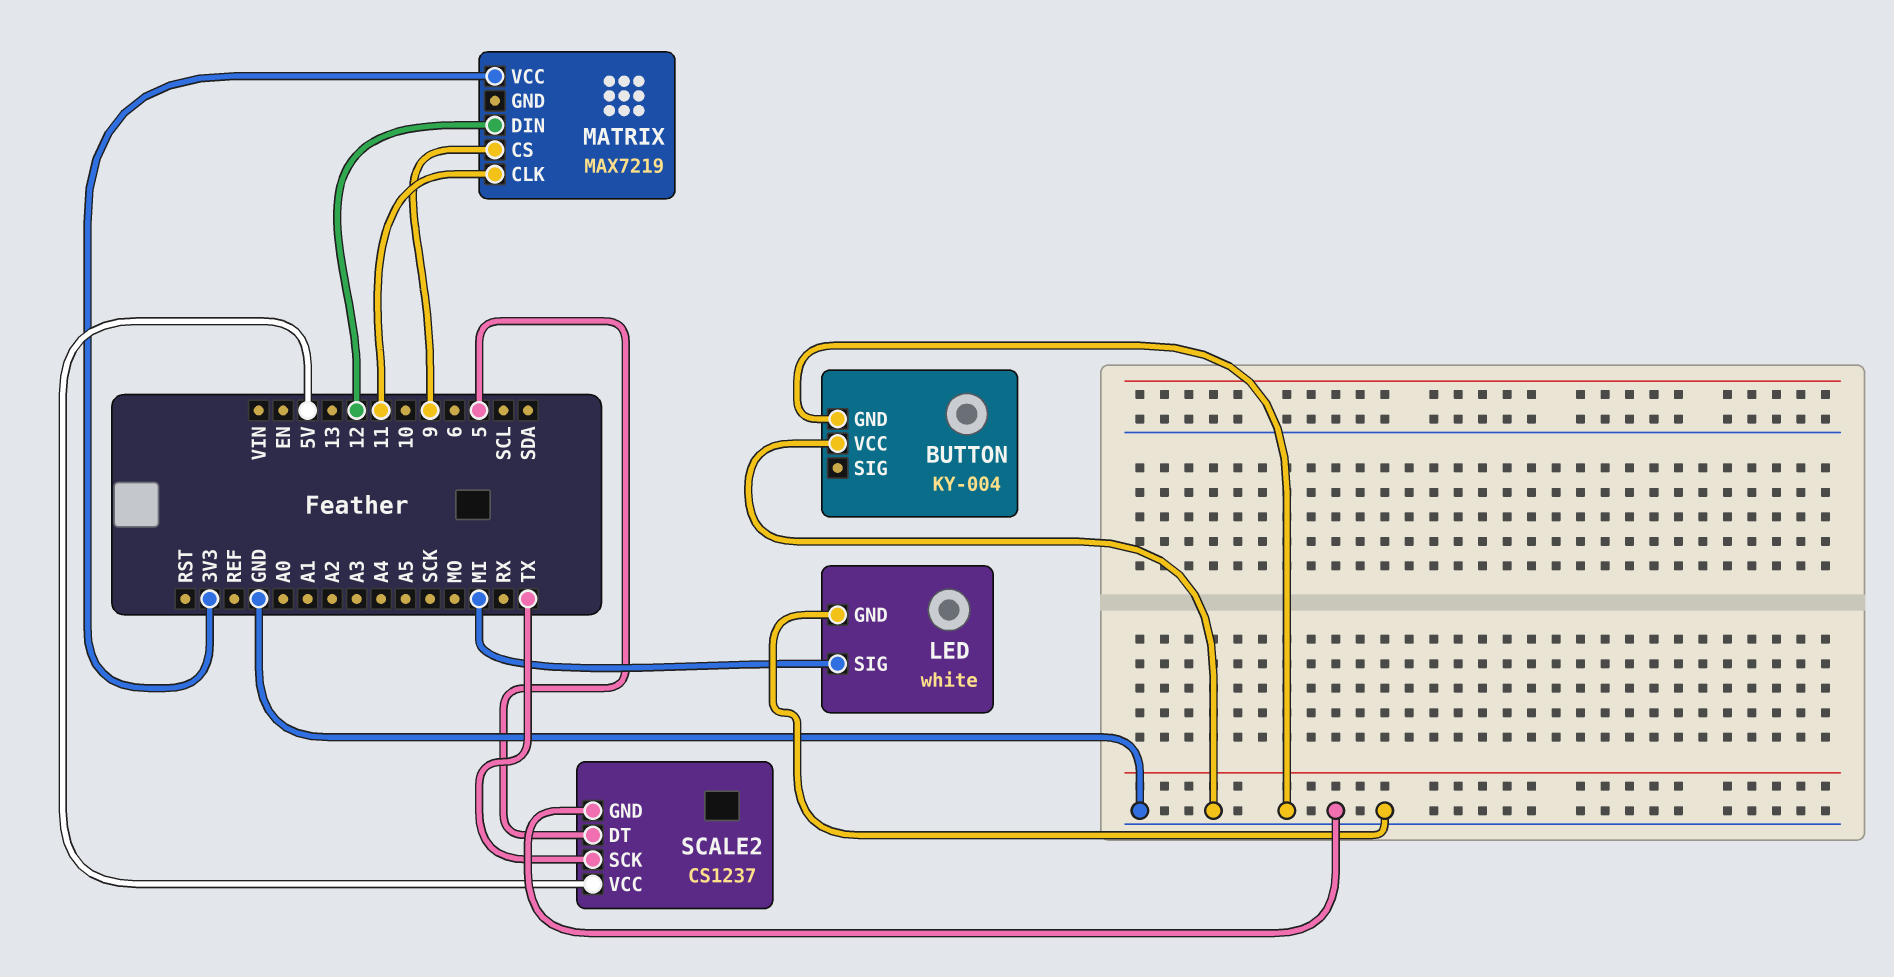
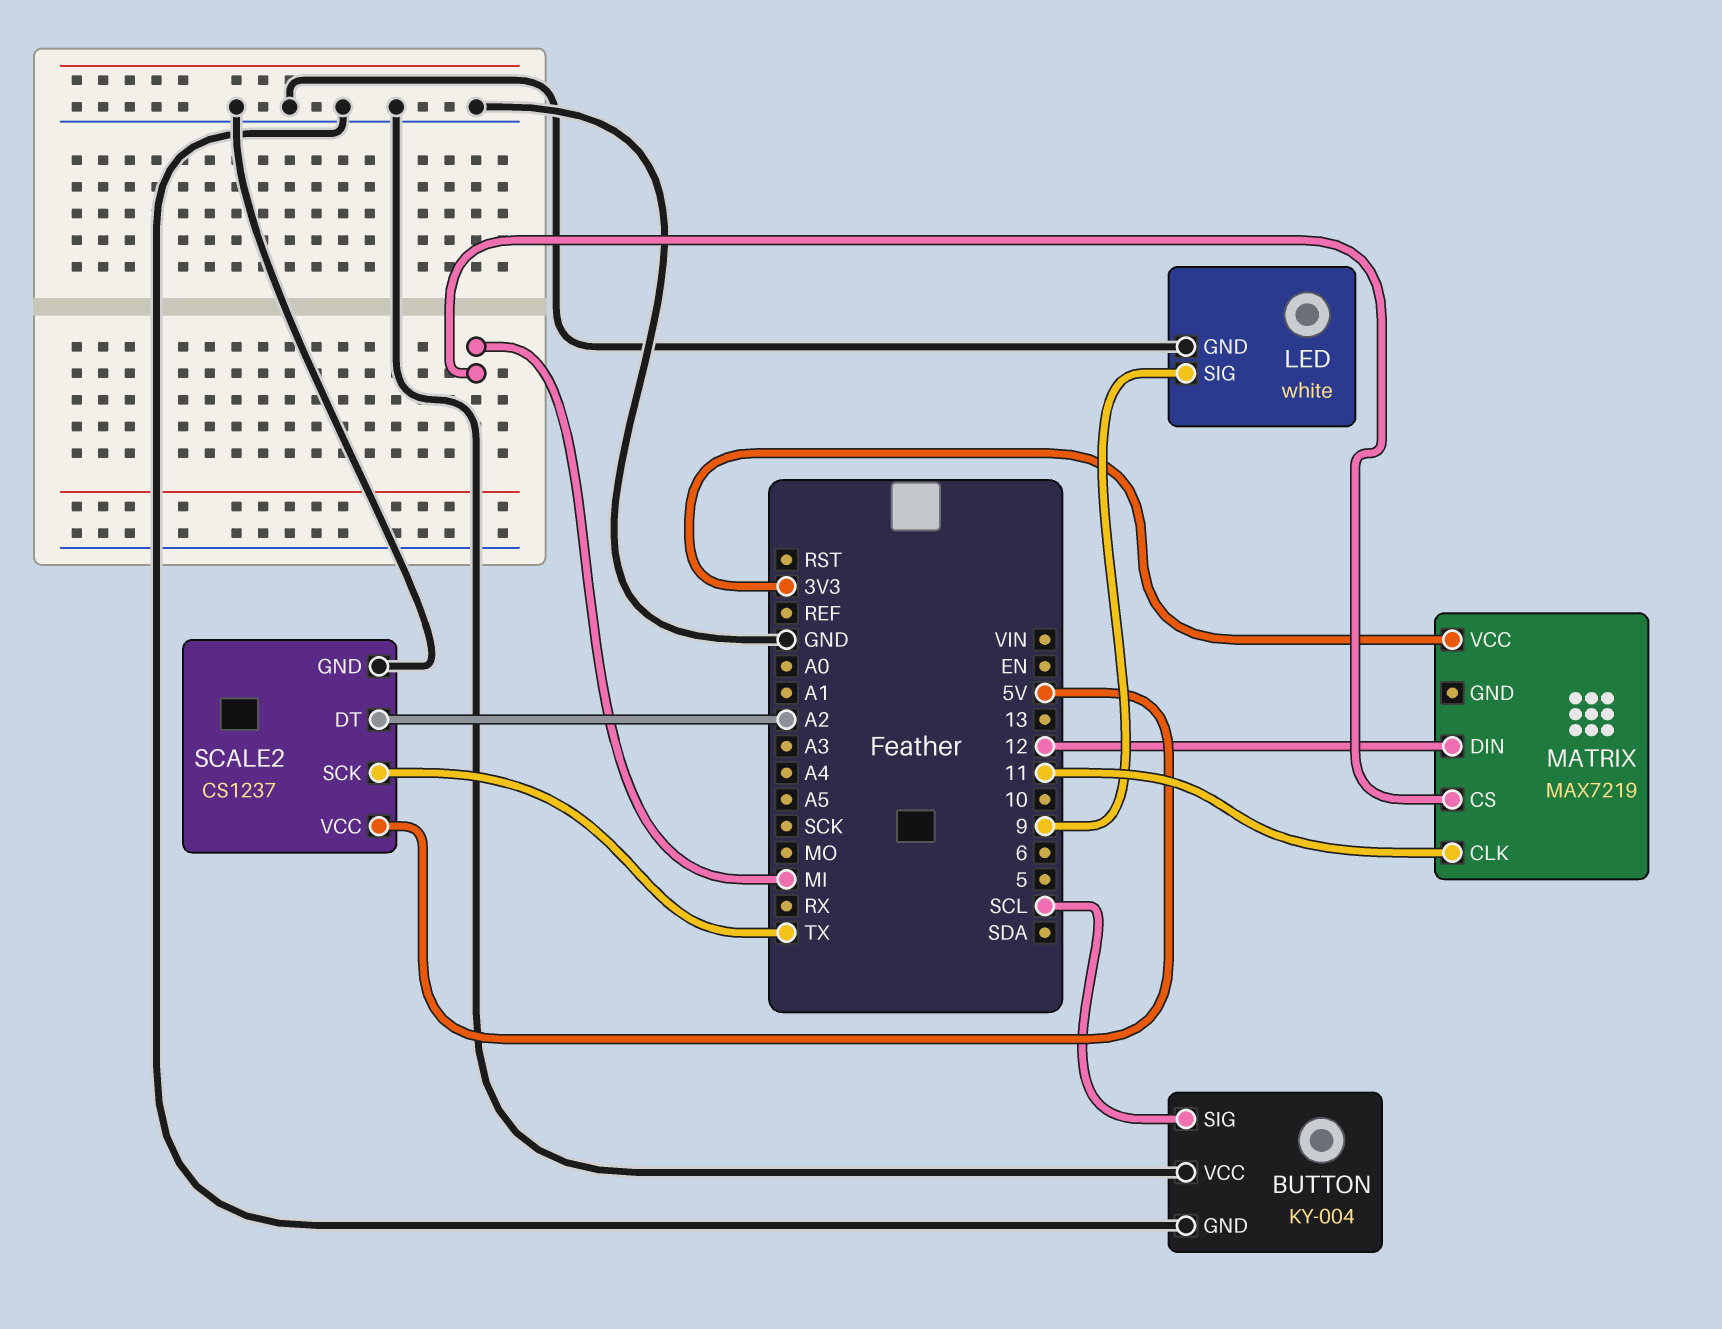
BUTTON pin SIG: none -> SCL
LED pin SIG: MI -> 9
MATRIX pin CS: 9 -> MI
SCALE2 pin DT: 5 -> A2

